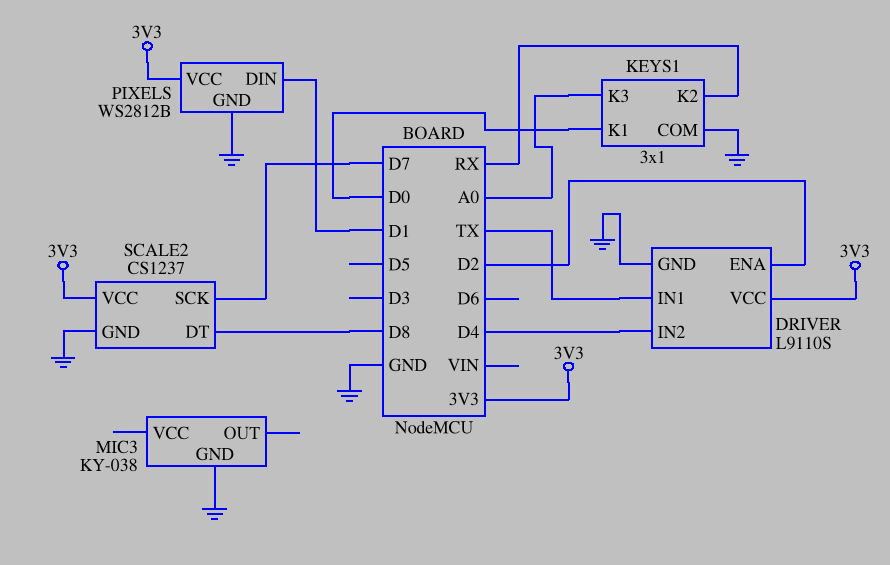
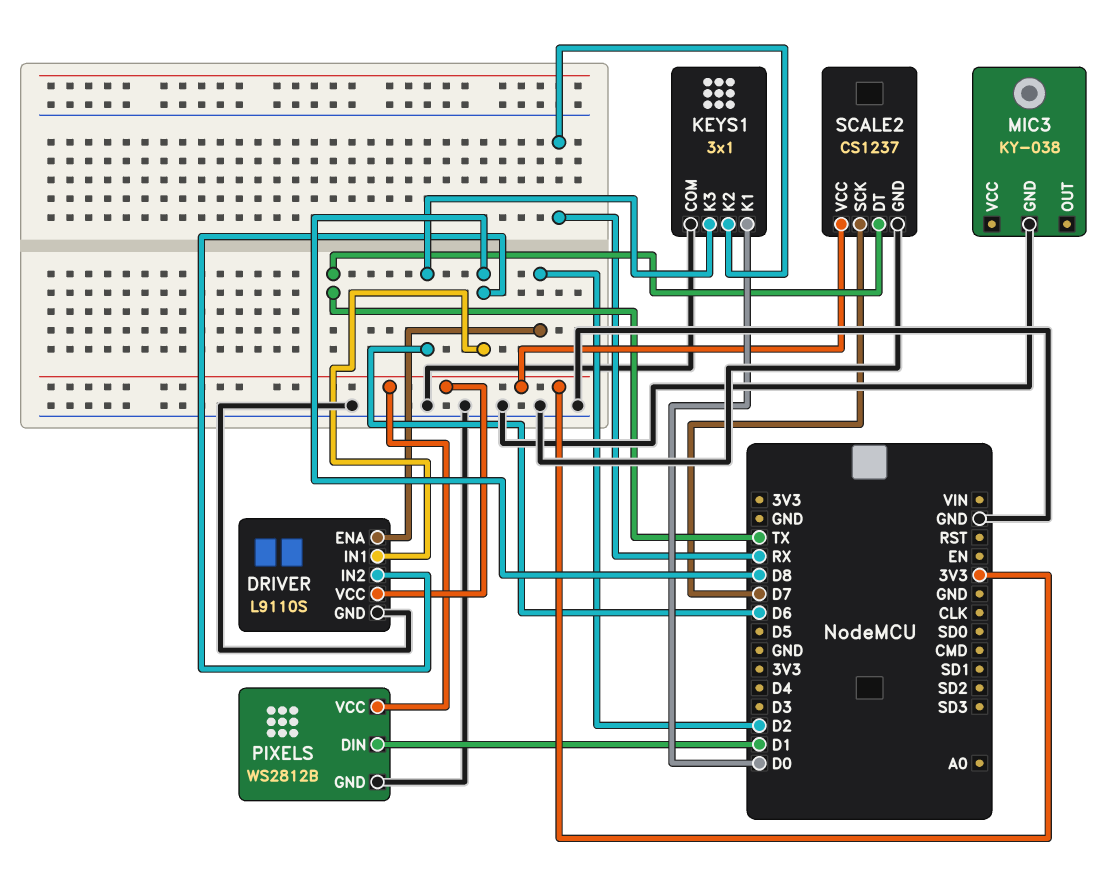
DRIVER pin IN1: TX -> D8
DRIVER pin IN2: D4 -> D8
KEYS1 pin K3: A0 -> D6
SCALE2 pin DT: D8 -> TX

